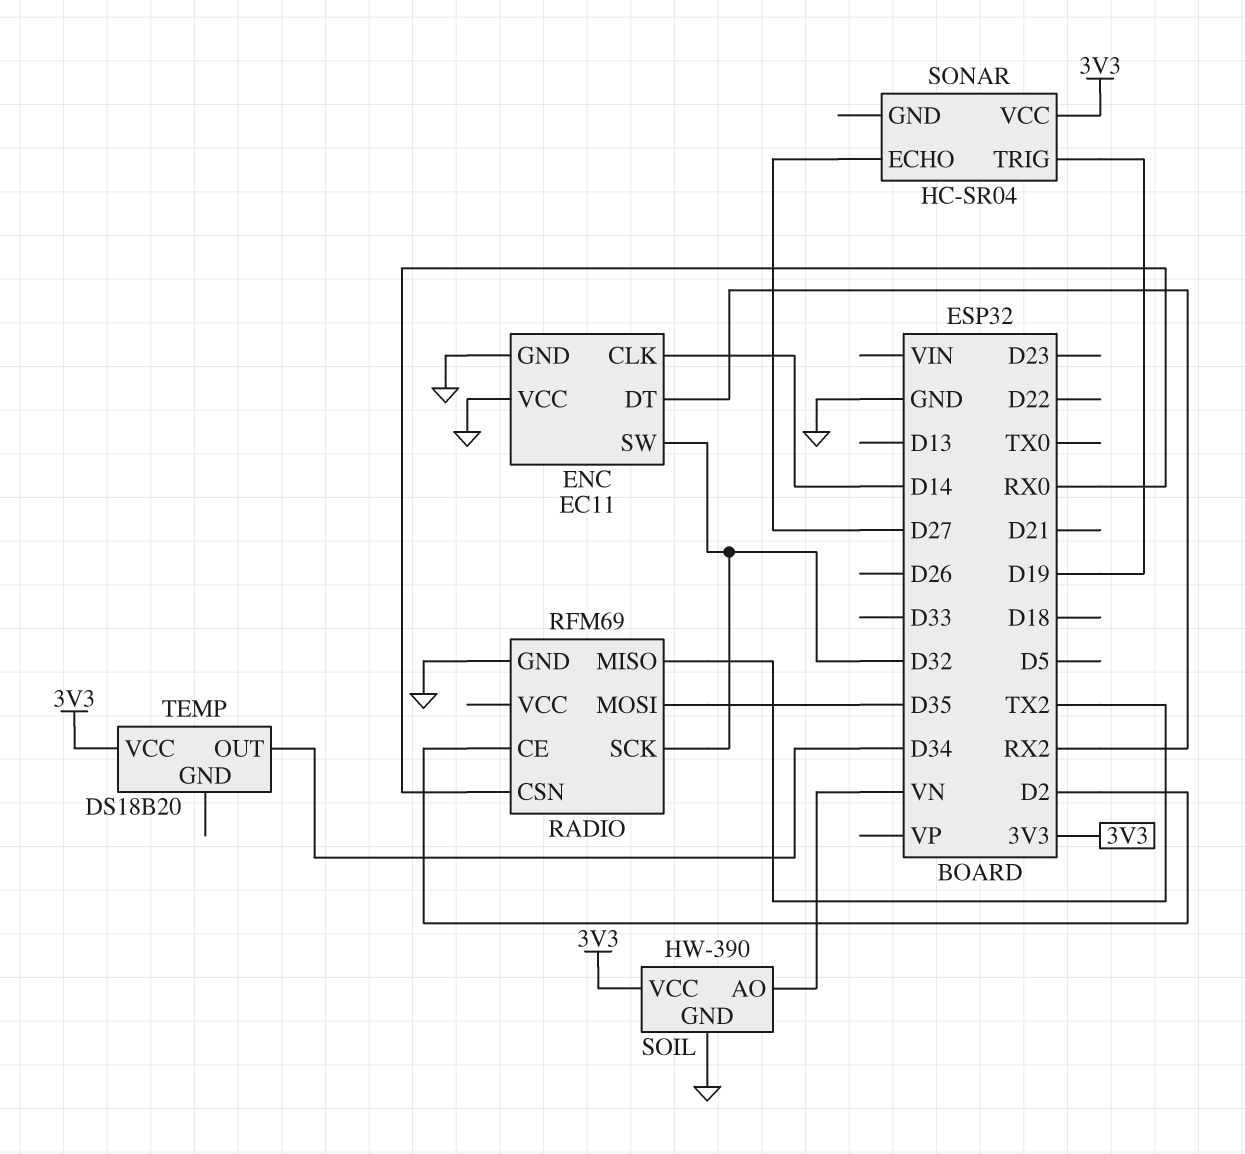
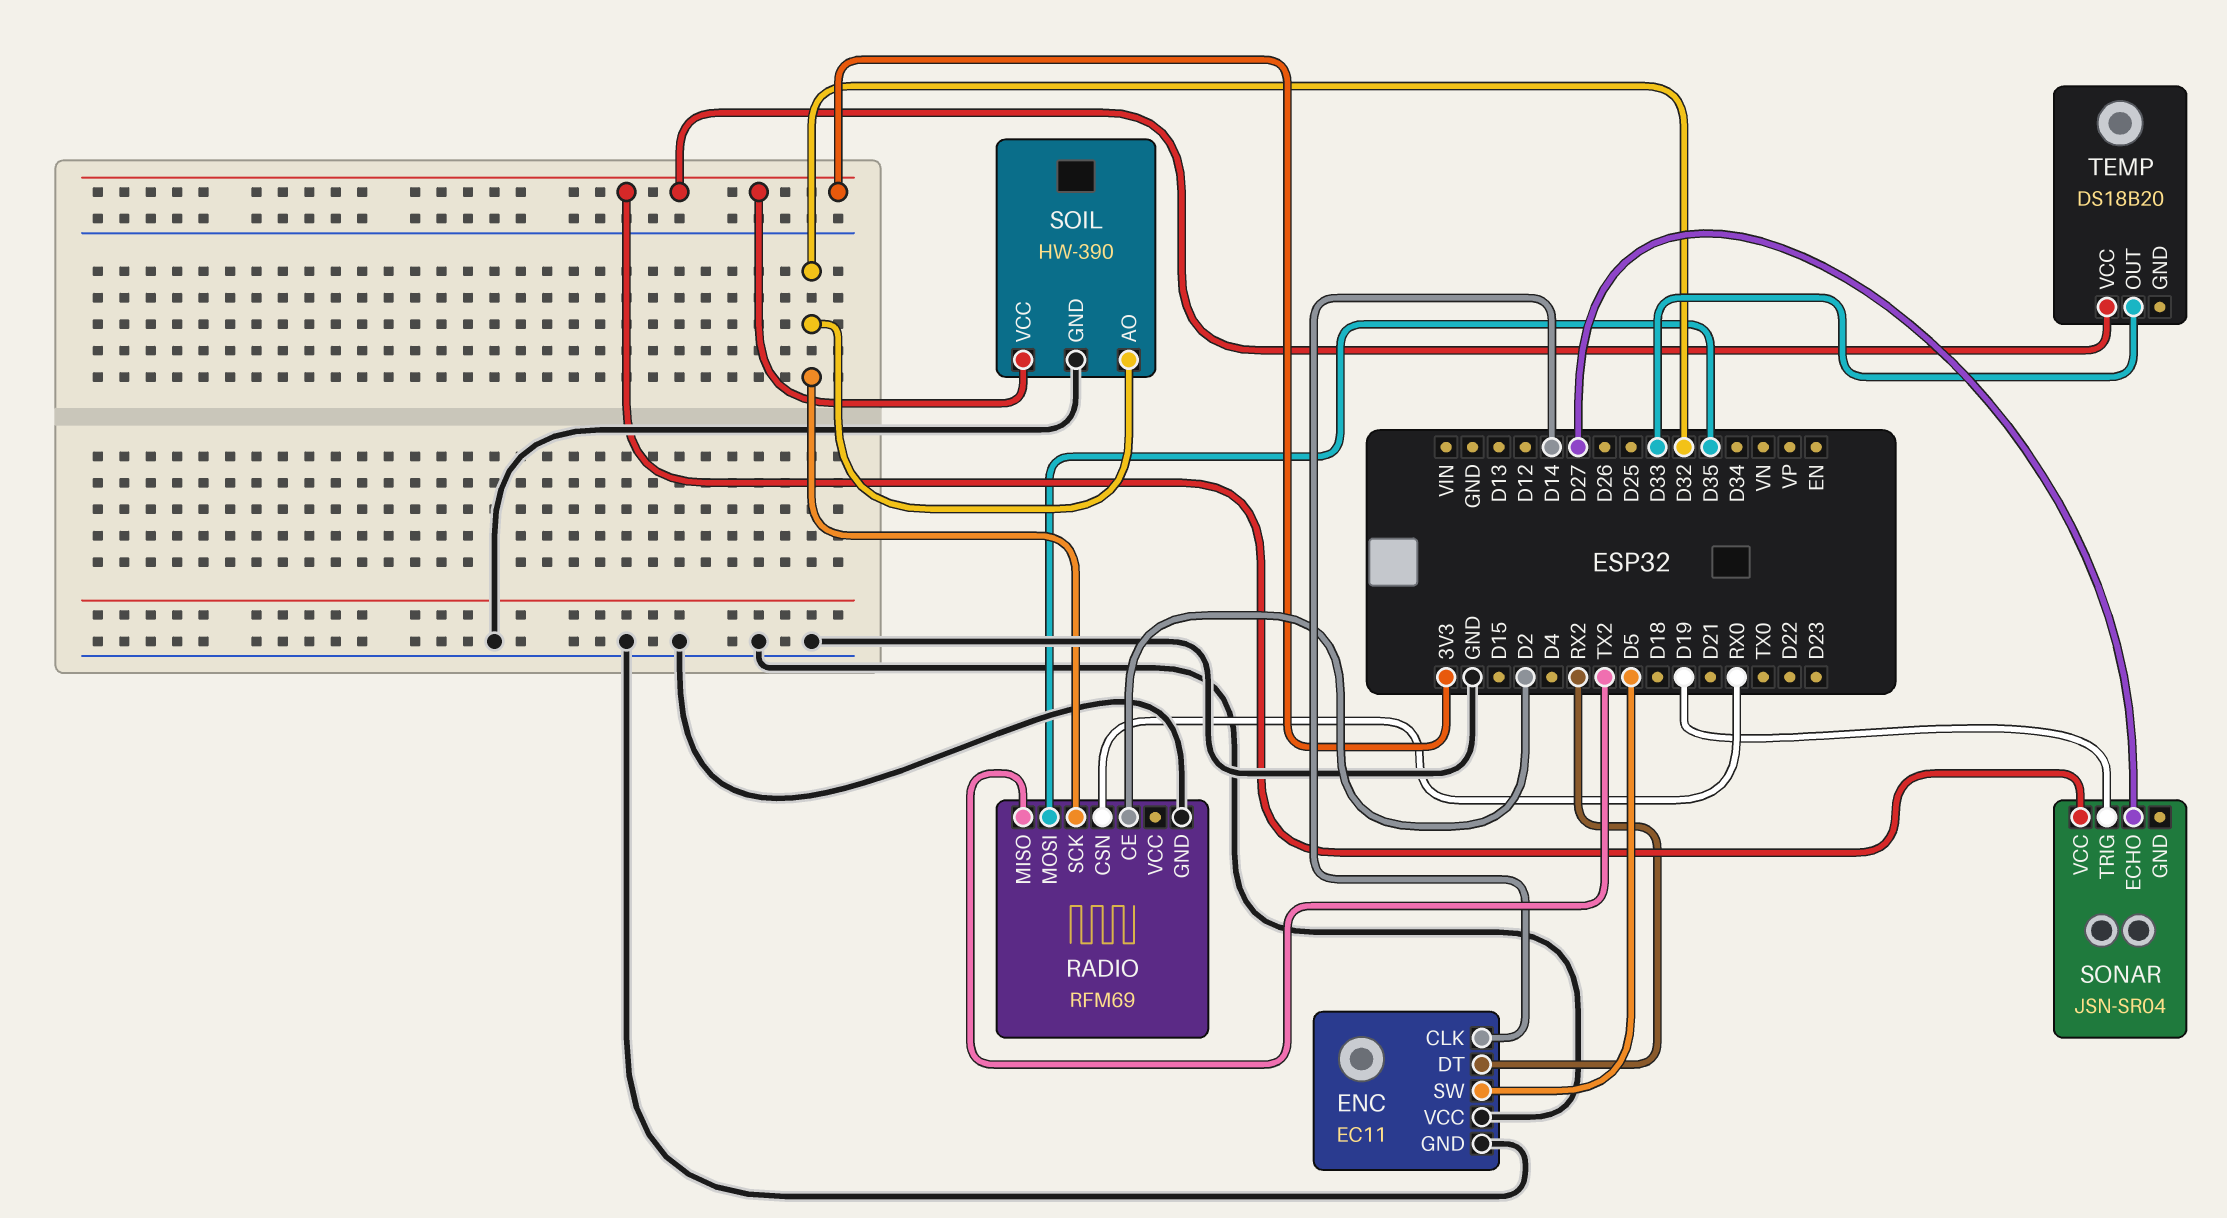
ENC pin SW: D32 -> D5
SOIL pin AO: VN -> D32
SONAR: HC-SR04 -> JSN-SR04
TEMP pin OUT: D34 -> D33

